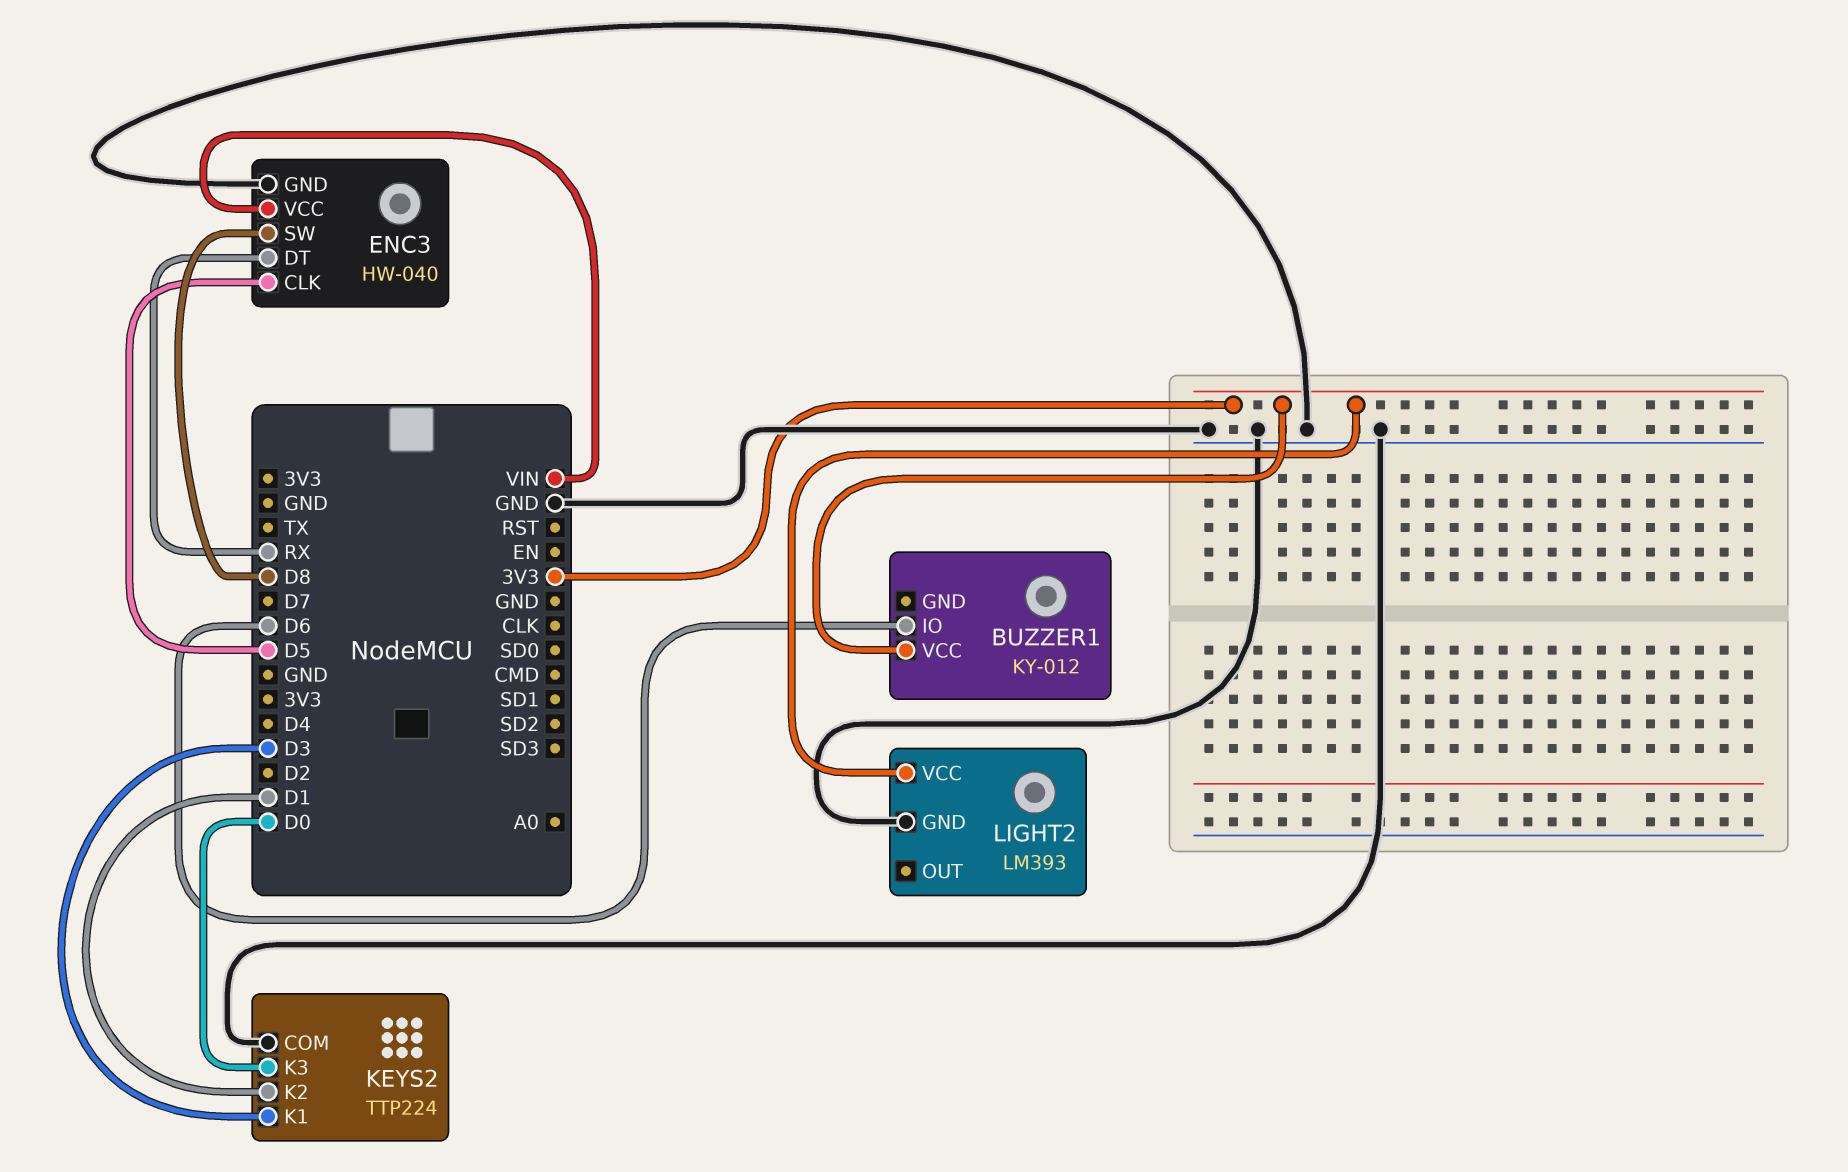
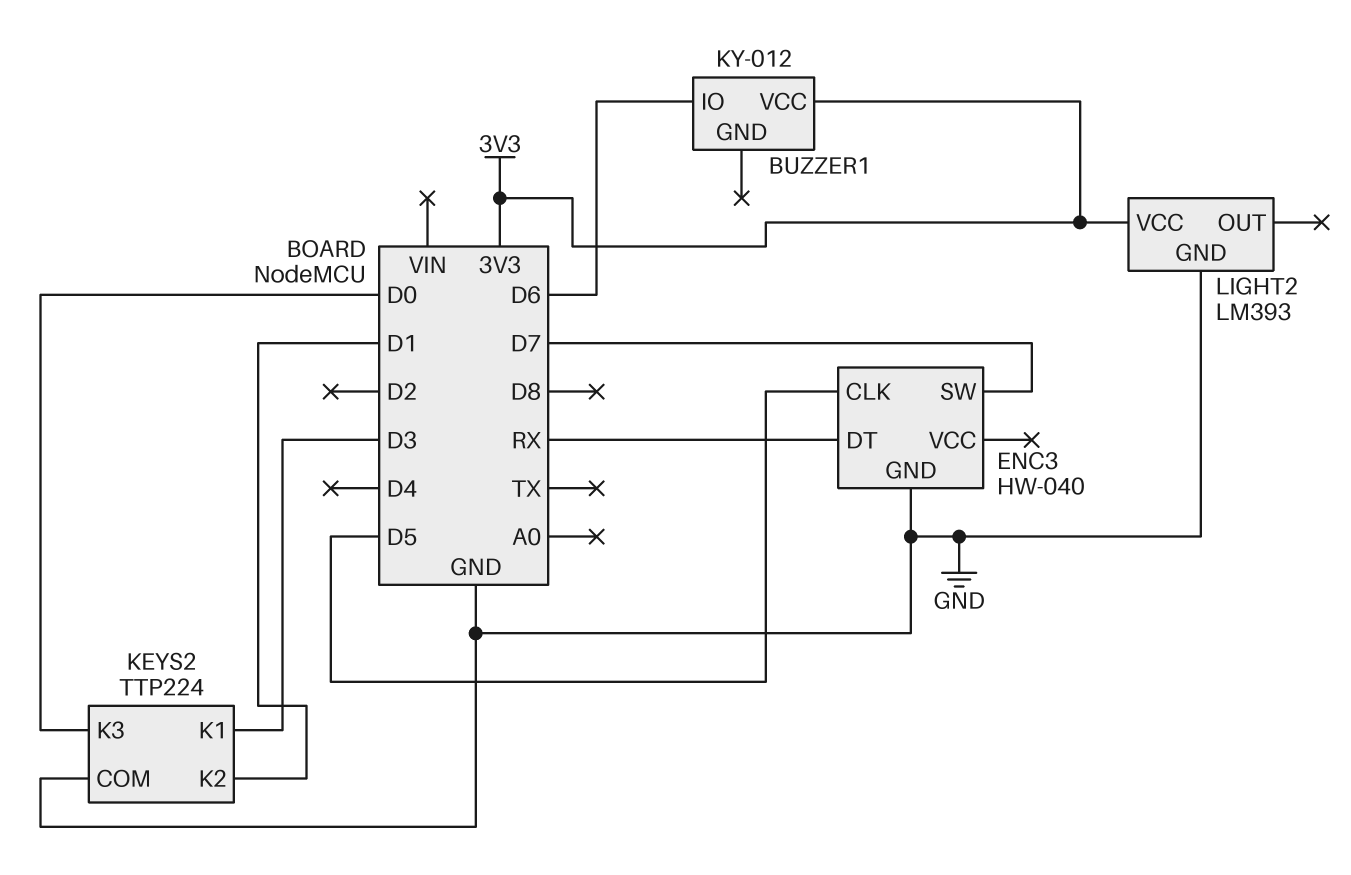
ENC3 pin SW: D8 -> D7
ENC3 pin VCC: VIN -> none

